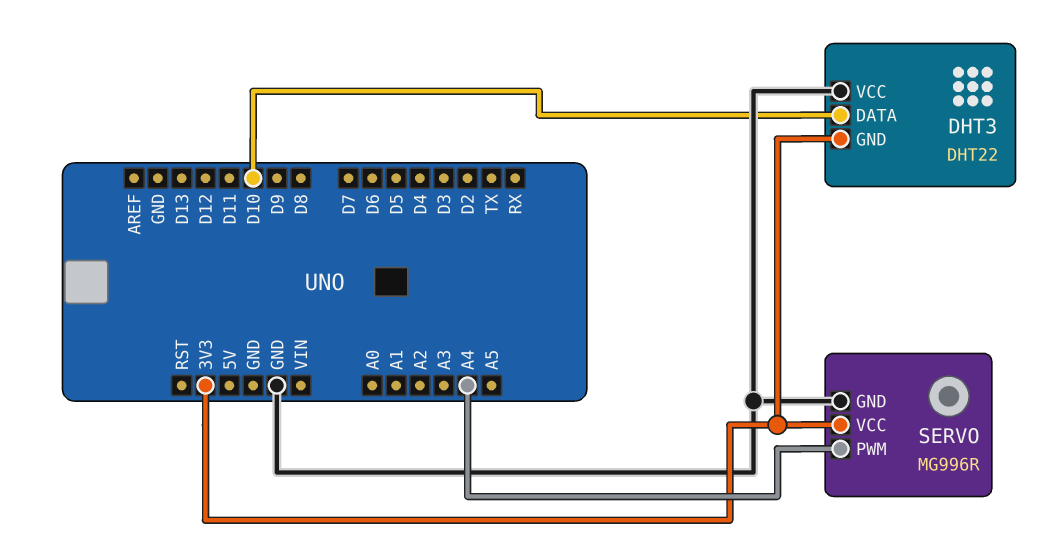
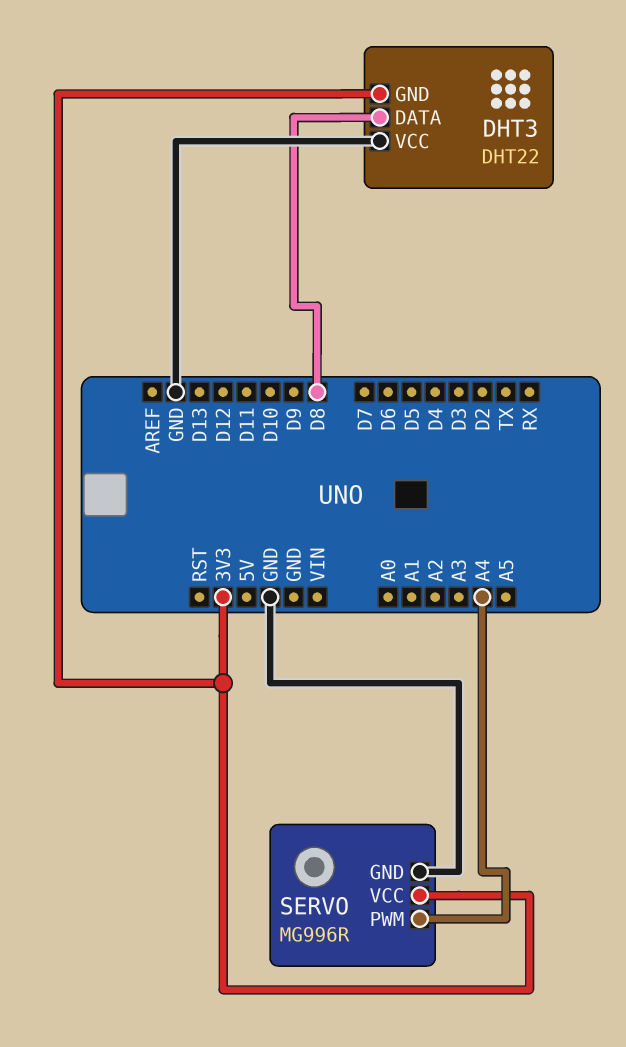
DHT3 pin DATA: D10 -> D8

